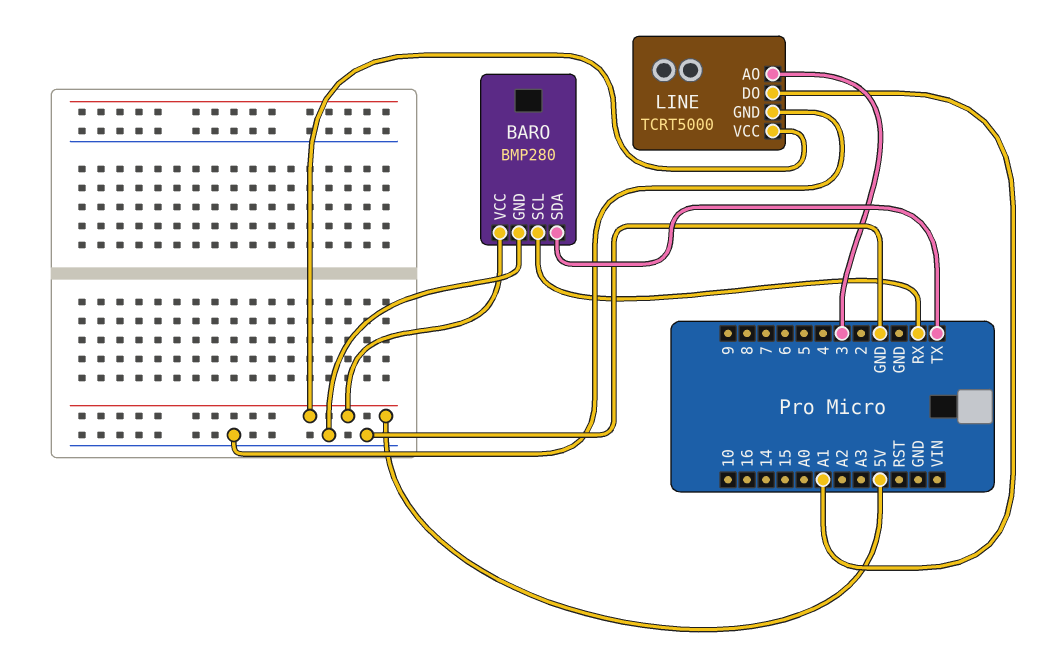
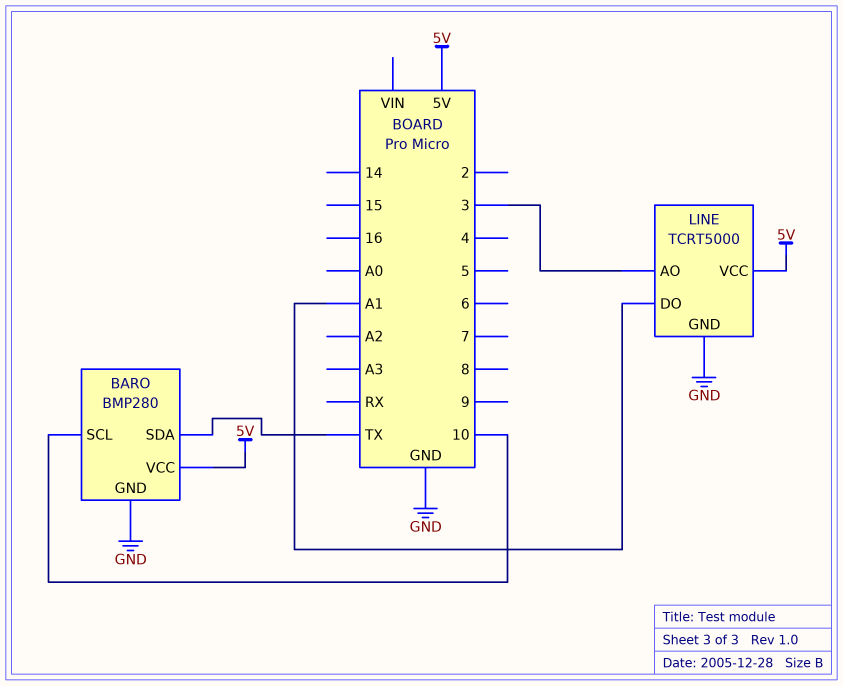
BARO pin SCL: RX -> 10

